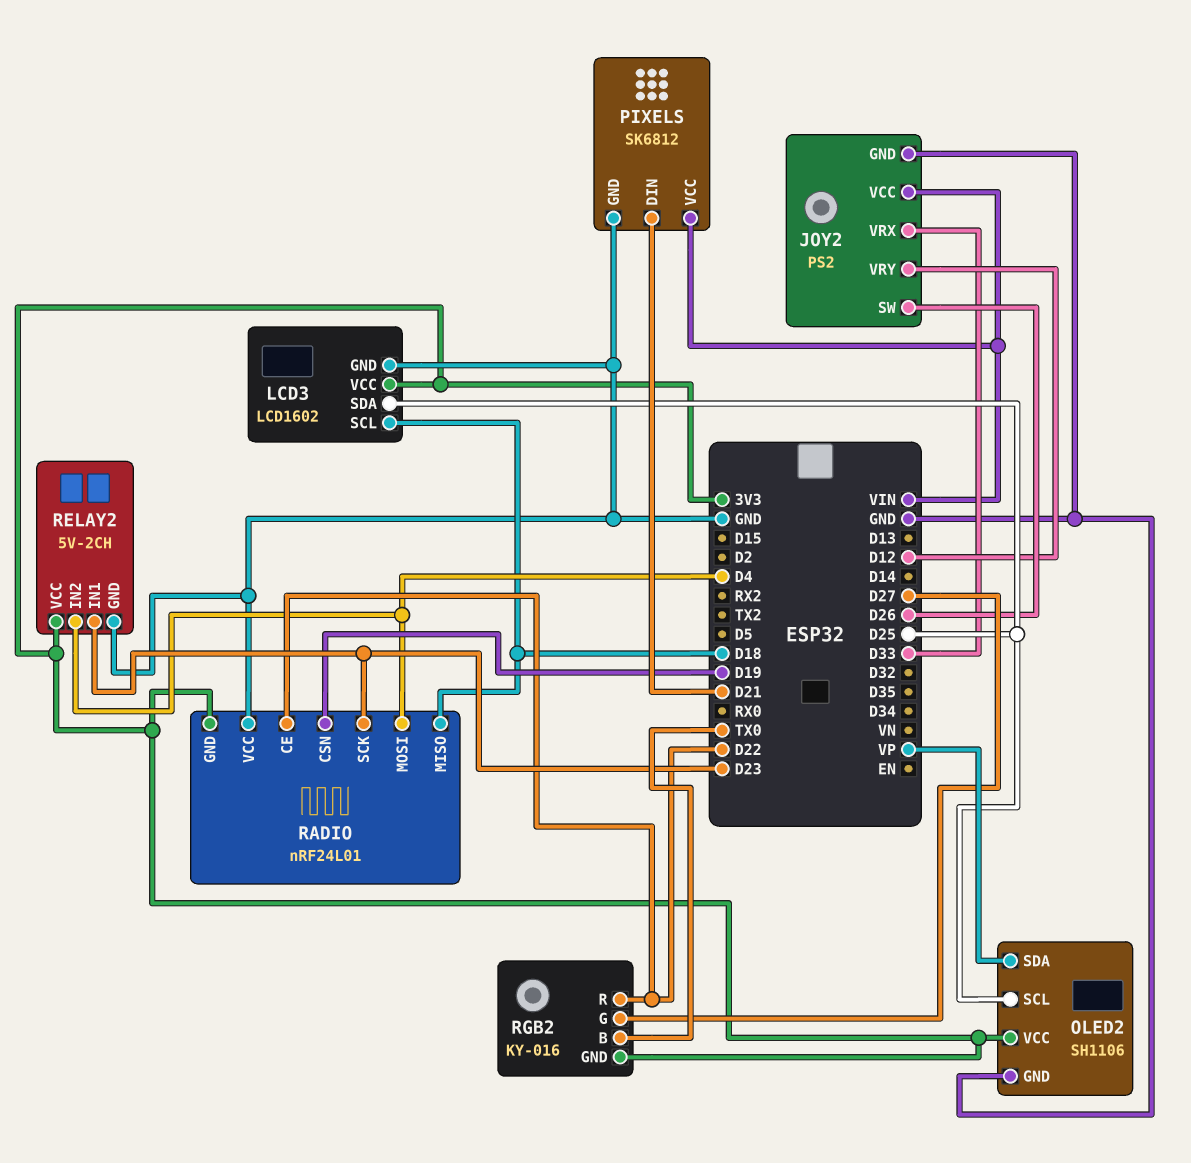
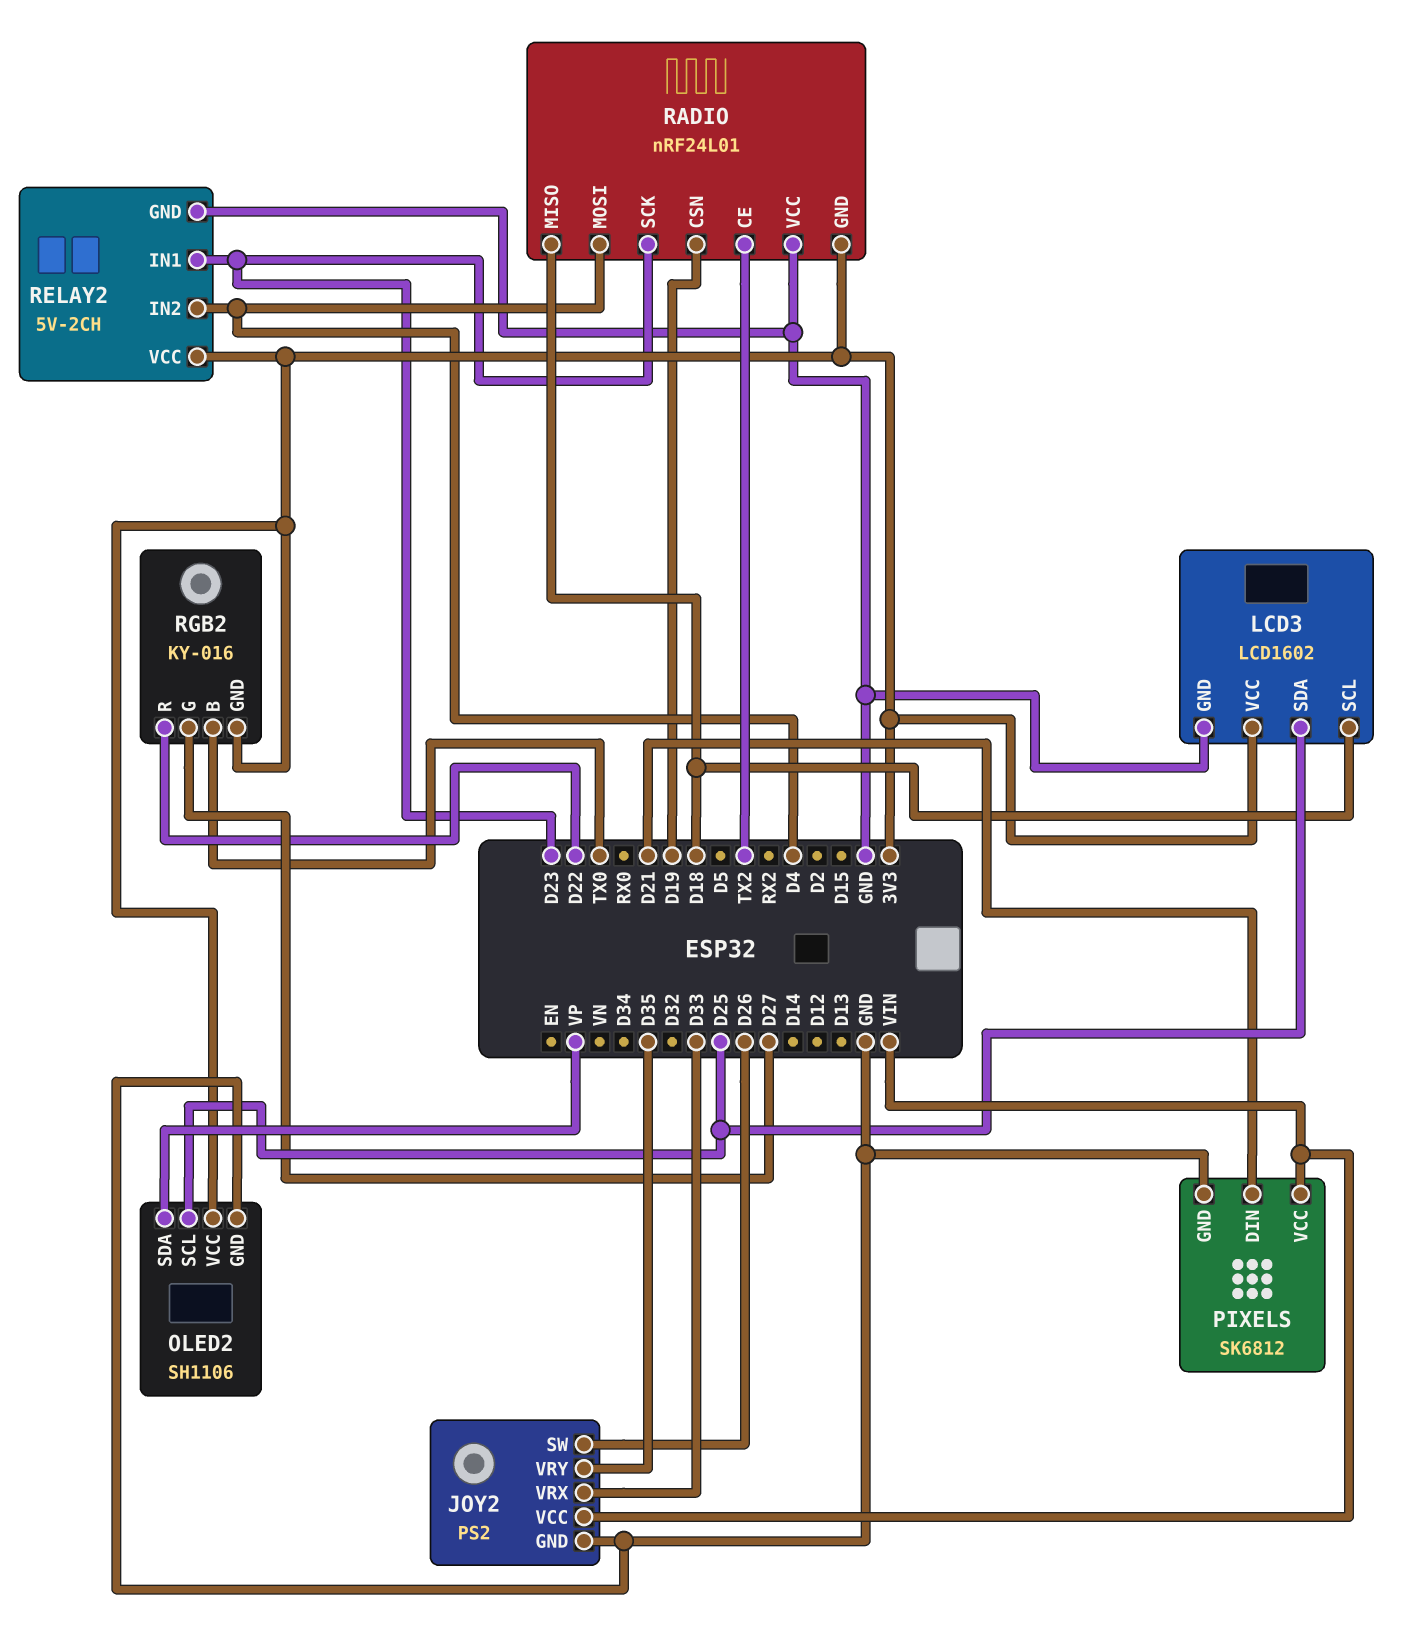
JOY2 pin VRY: D12 -> D35
RADIO pin CE: D22 -> TX2

